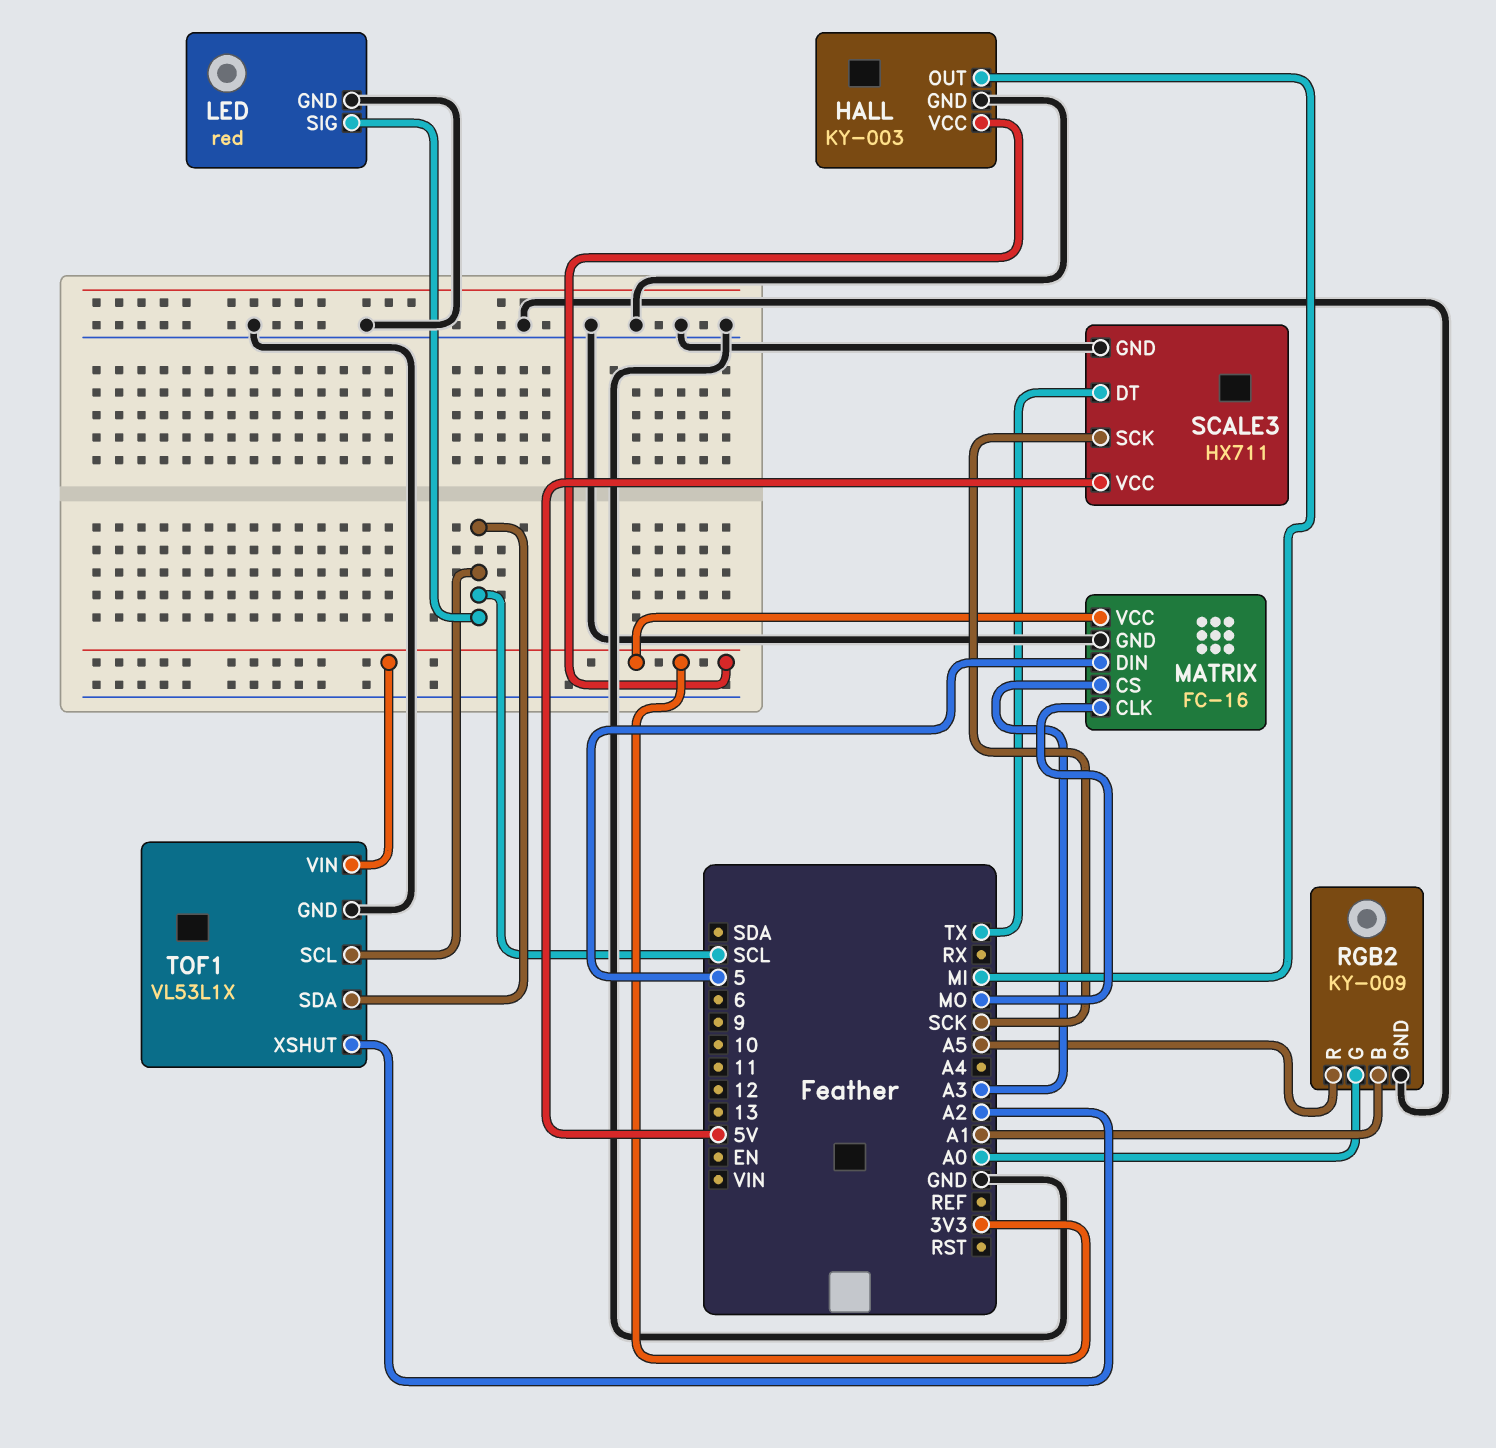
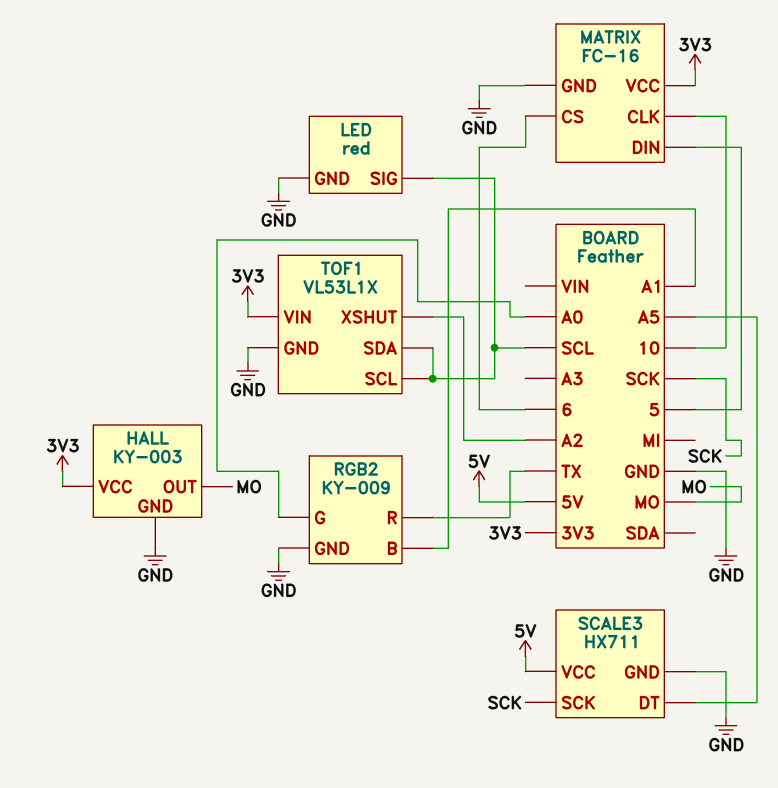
HALL pin OUT: MI -> MO
MATRIX pin CLK: MO -> 10
MATRIX pin CS: A3 -> 6
RGB2 pin R: A5 -> TX
SCALE3 pin DT: TX -> A5

